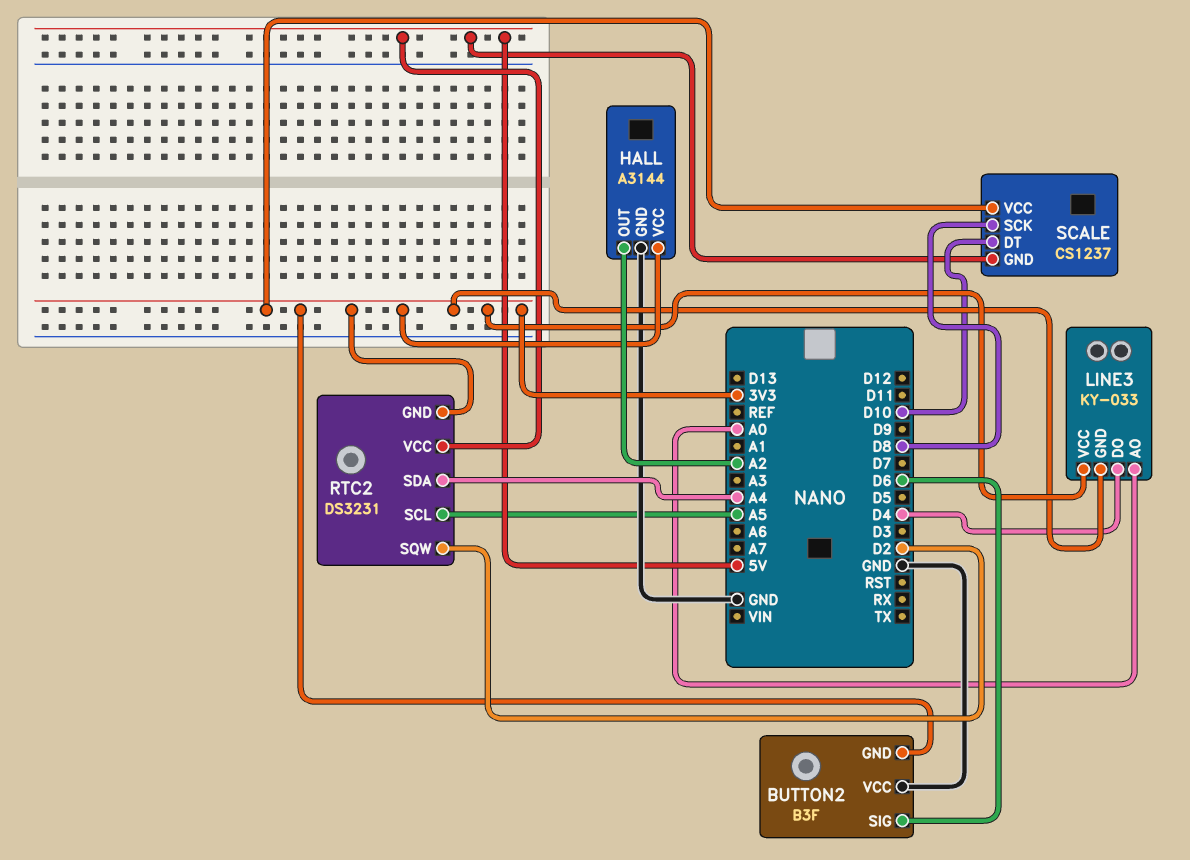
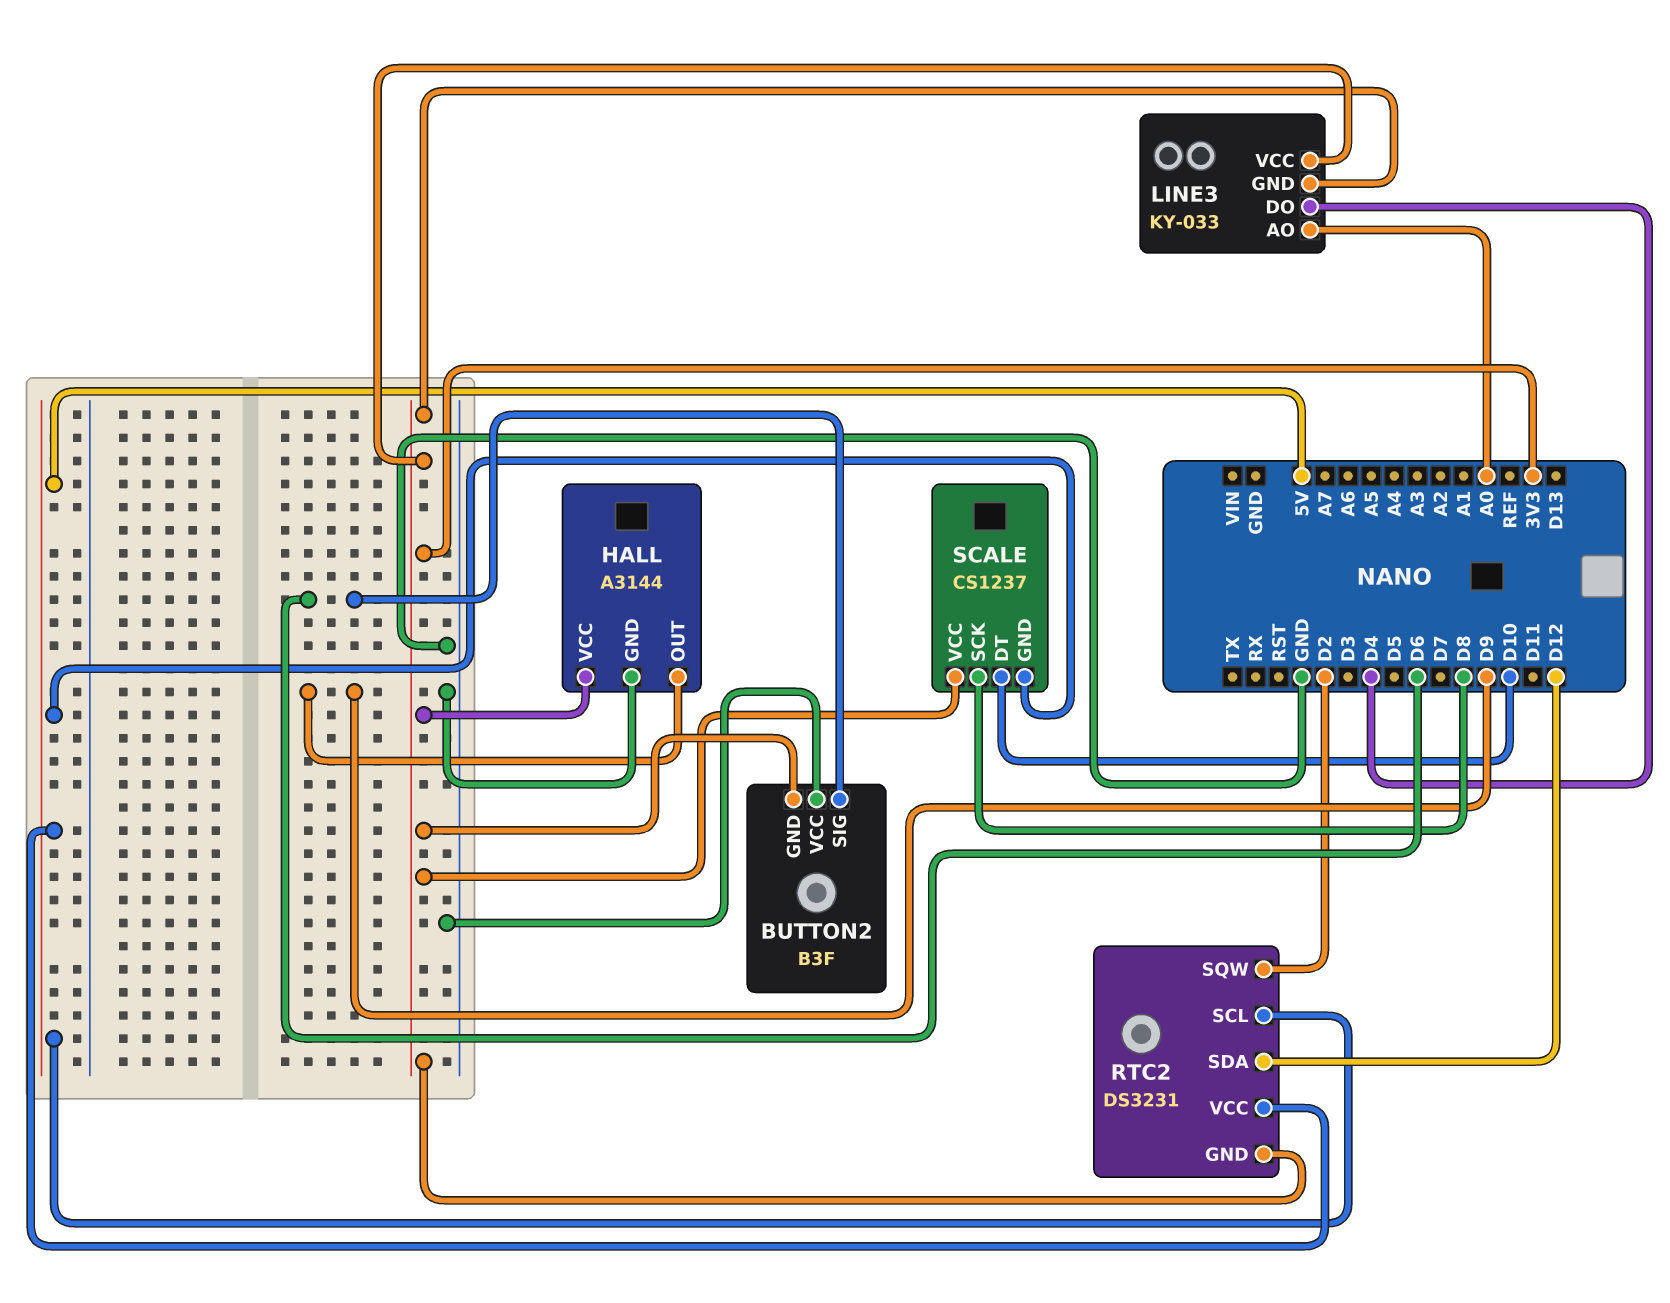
HALL pin OUT: A2 -> D9
RTC2 pin SCL: A5 -> 5V
RTC2 pin SDA: A4 -> D12

